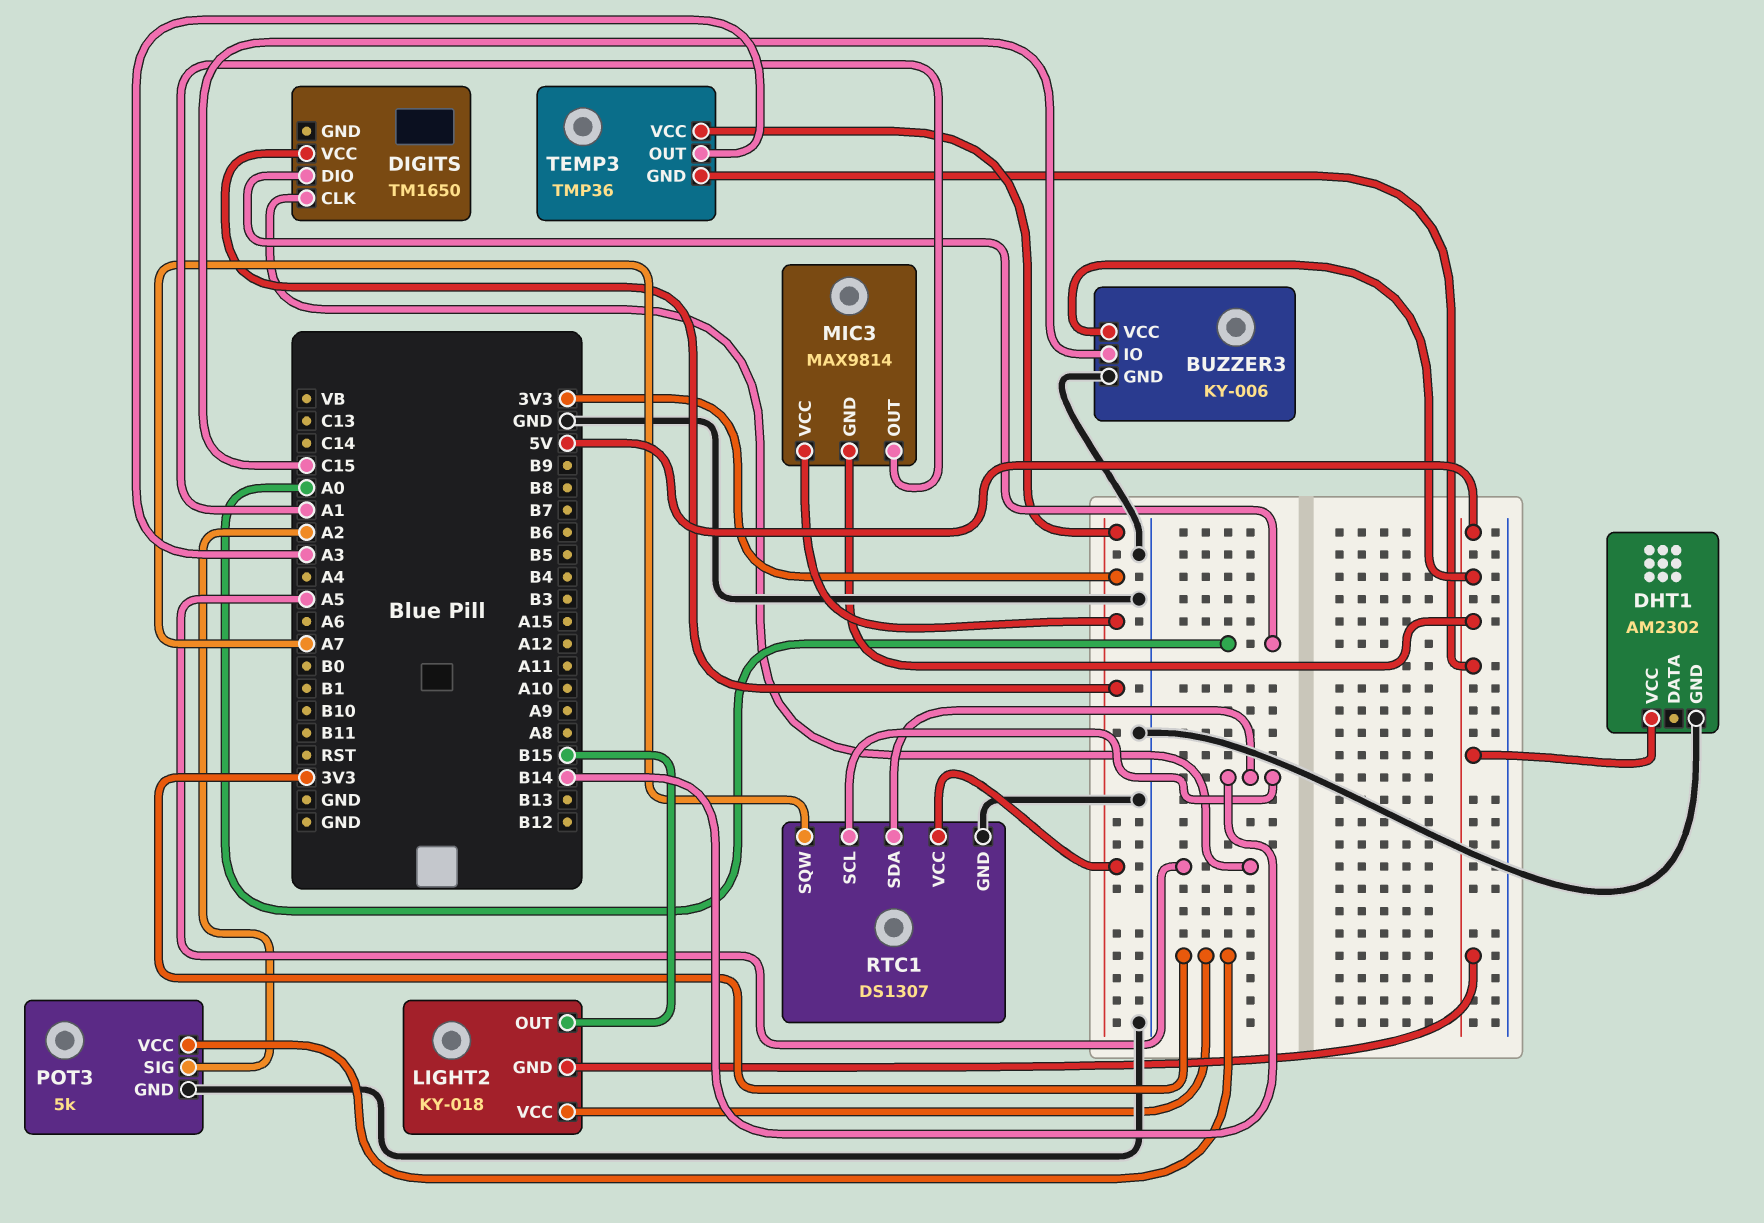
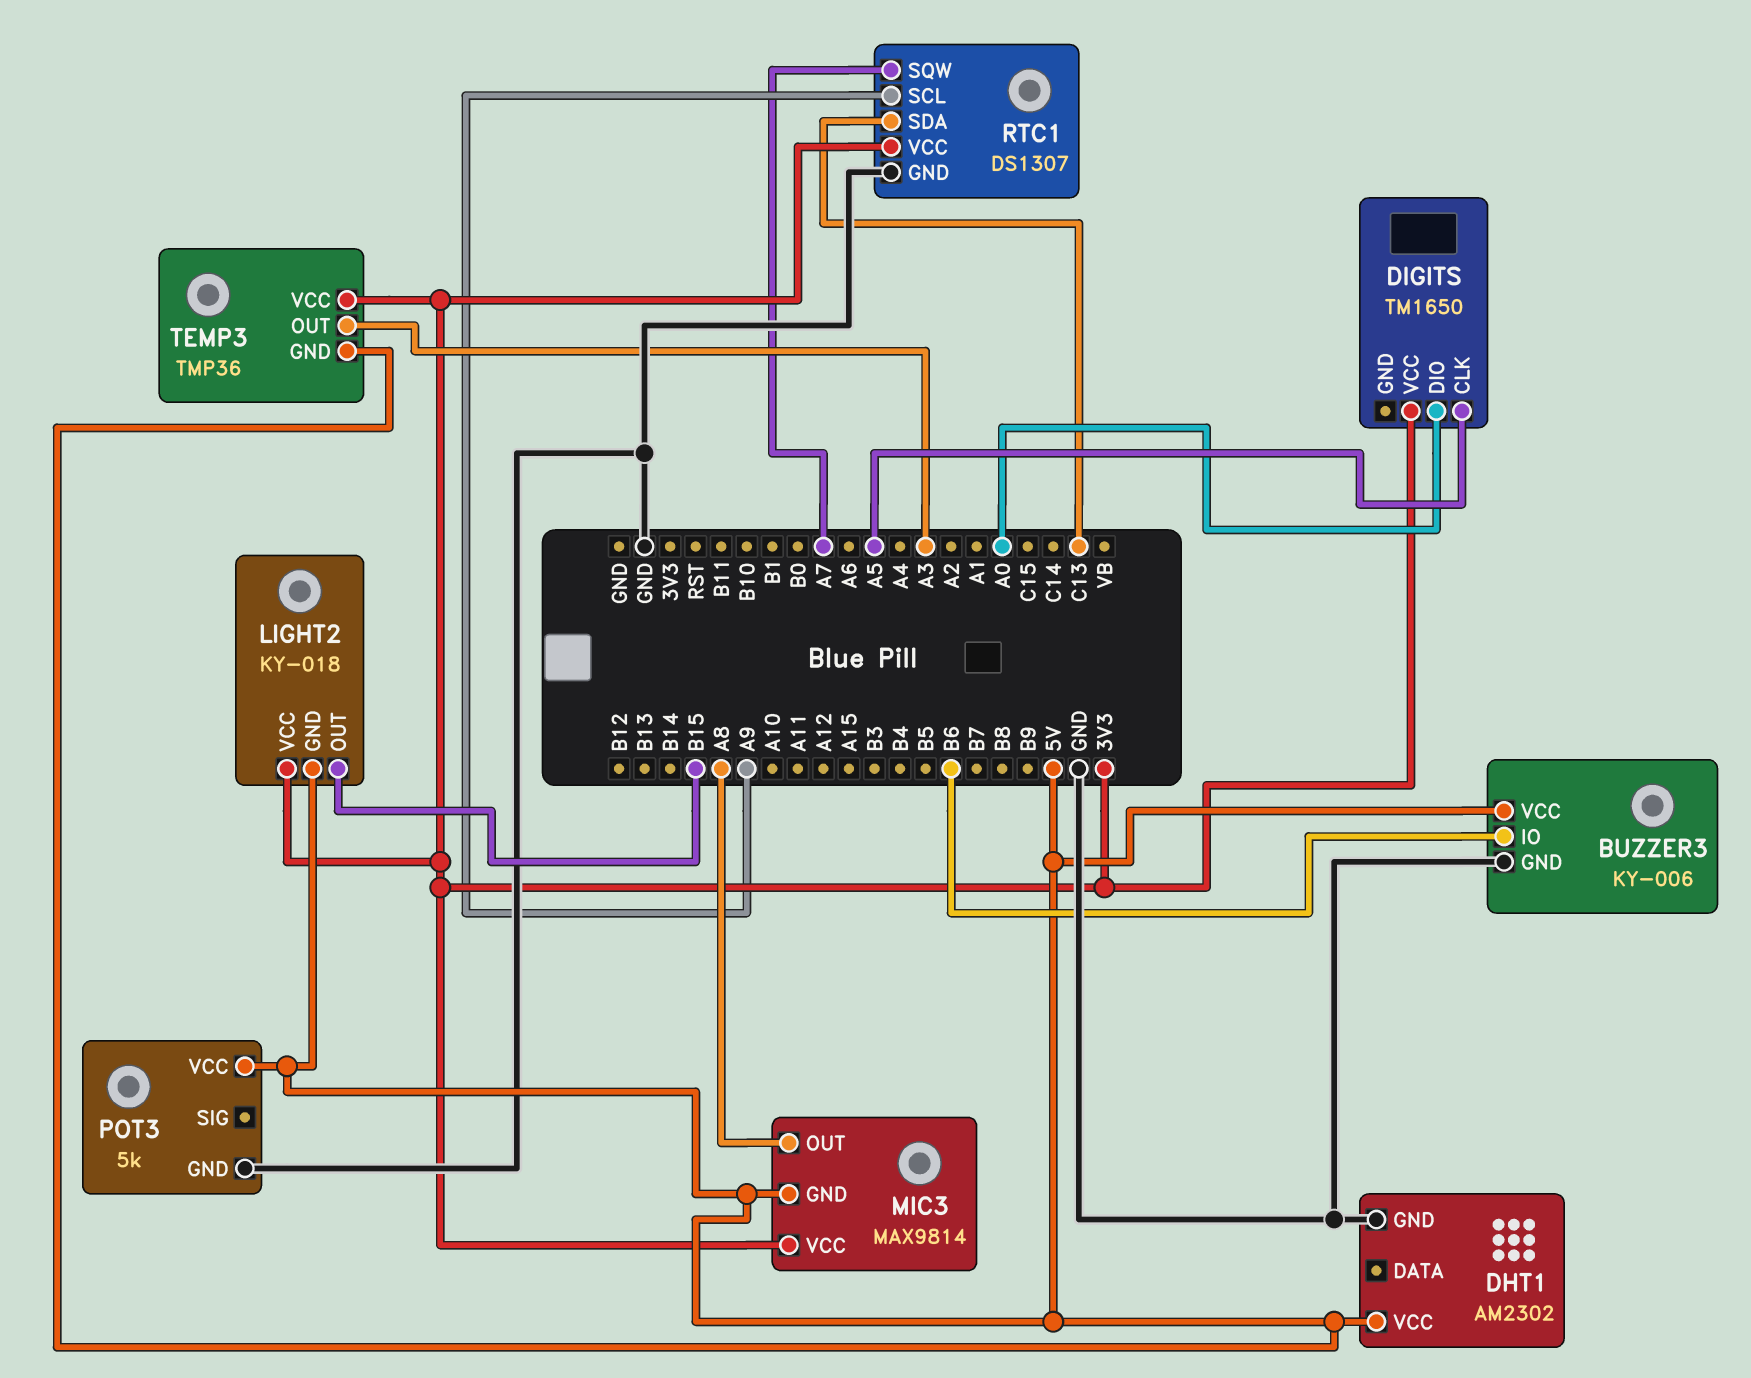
BUZZER3 pin IO: C15 -> B6
MIC3 pin OUT: A1 -> A8
POT3 pin SIG: A2 -> none
POT3 pin VCC: 3V3 -> 5V
RTC1 pin SCL: B14 -> A9
RTC1 pin SDA: B14 -> C13

